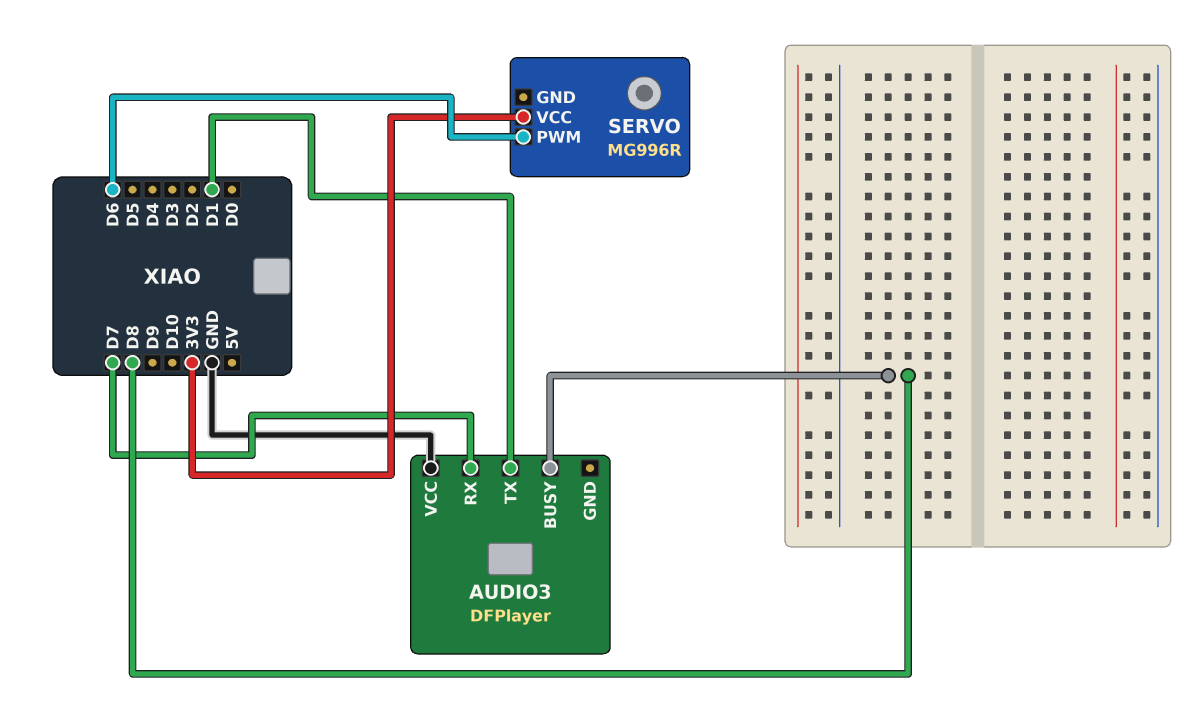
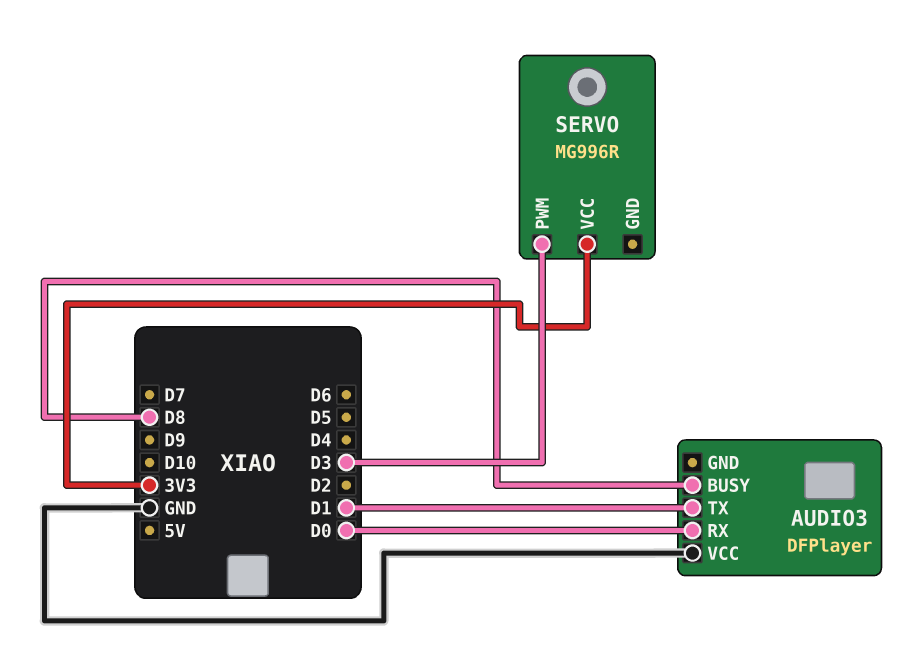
AUDIO3 pin RX: D7 -> D0
SERVO pin PWM: D6 -> D3

